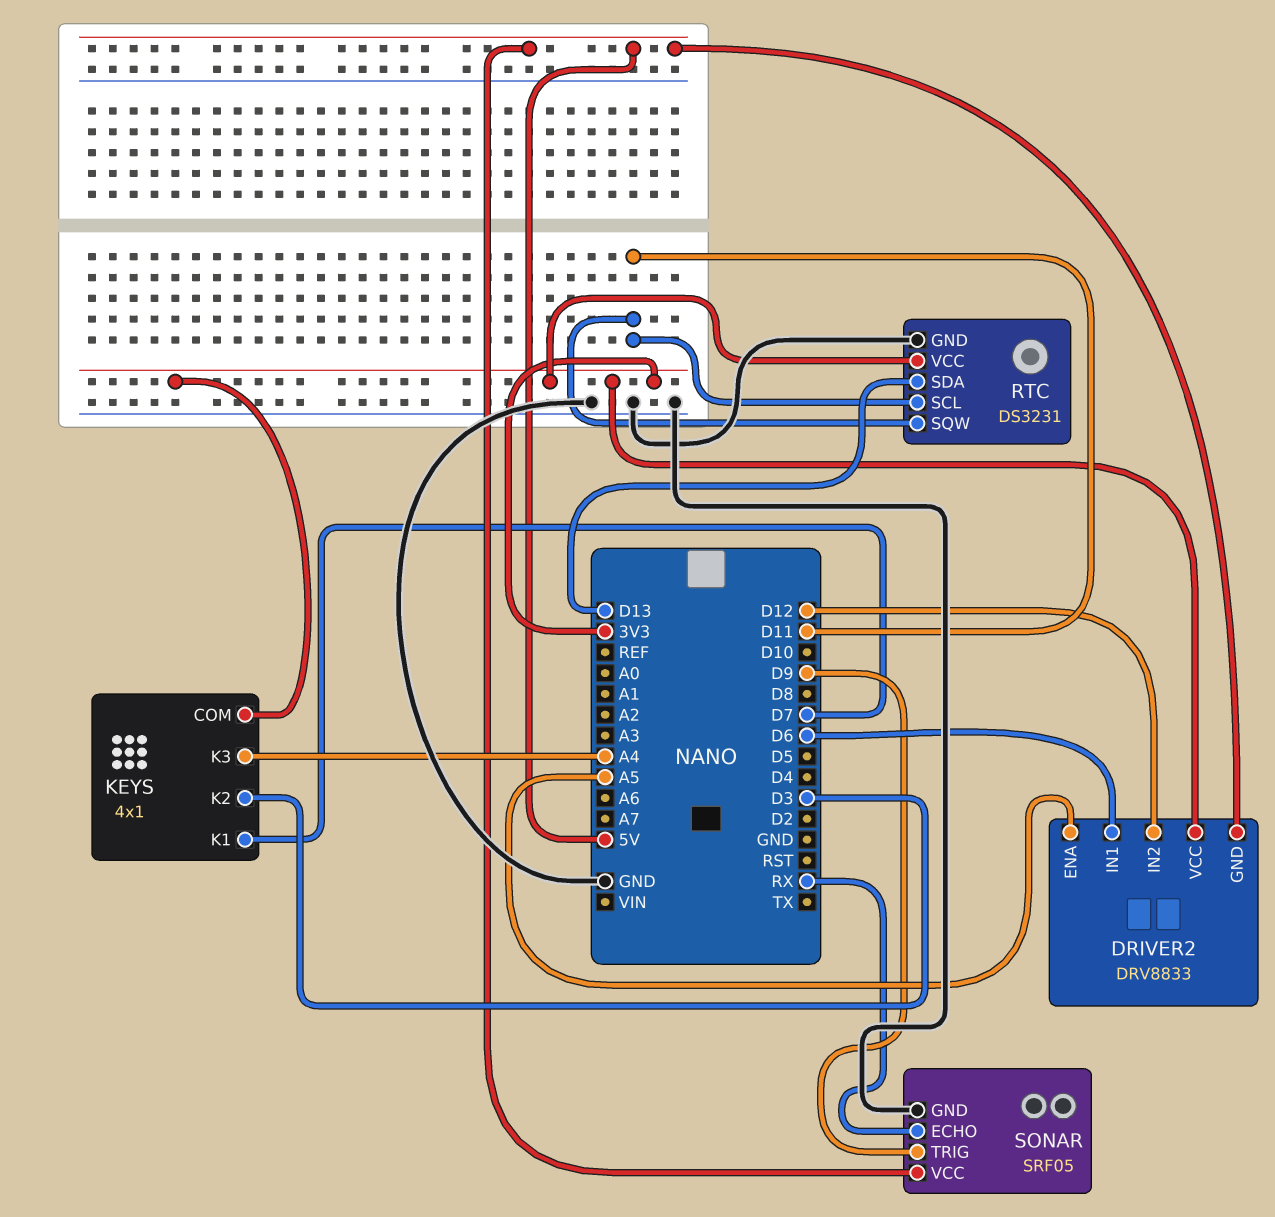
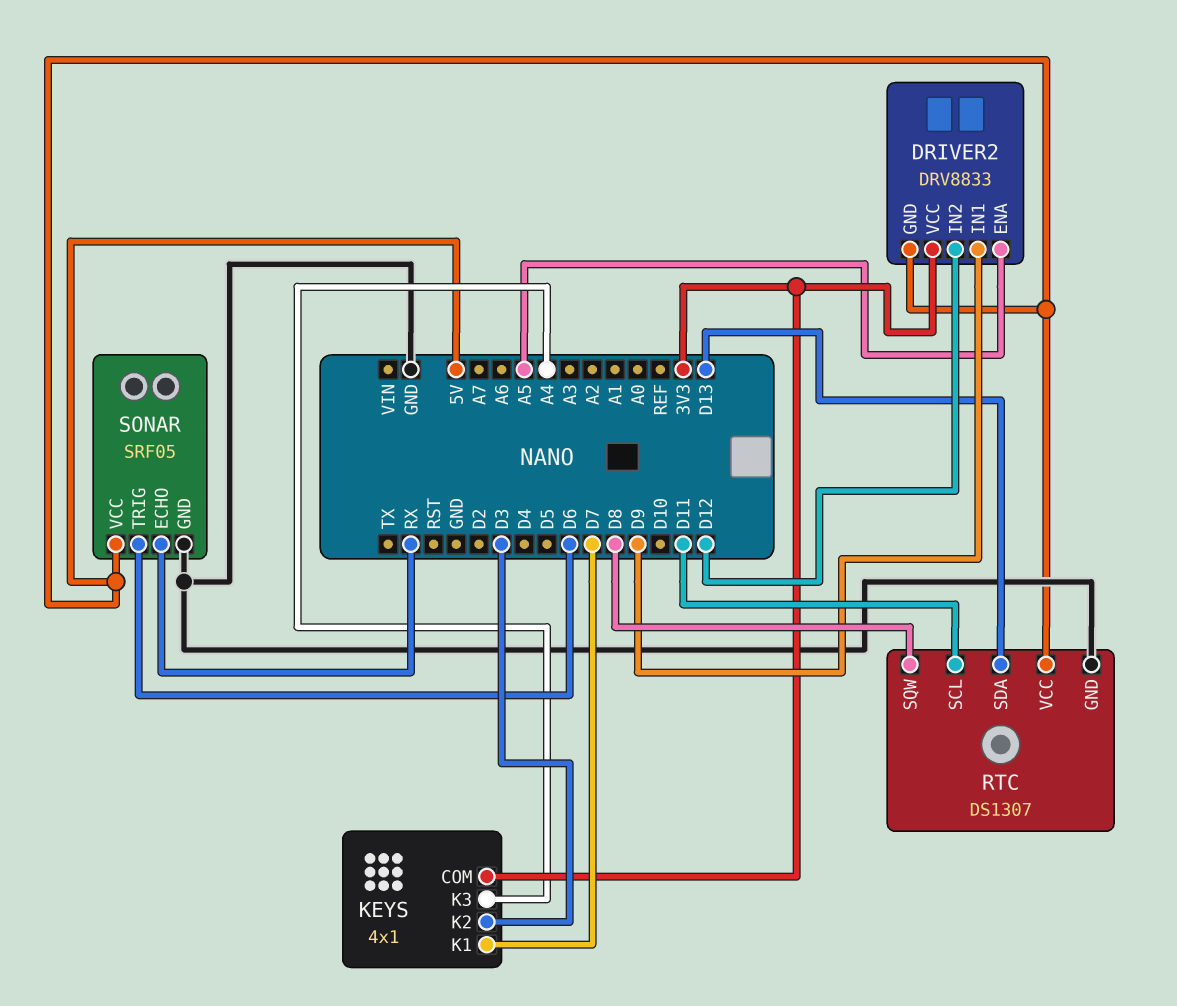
DRIVER2 pin IN1: D6 -> D9
RTC: DS3231 -> DS1307
RTC pin SQW: D11 -> D8
RTC pin VCC: 3V3 -> 5V
SONAR pin TRIG: D9 -> D6

